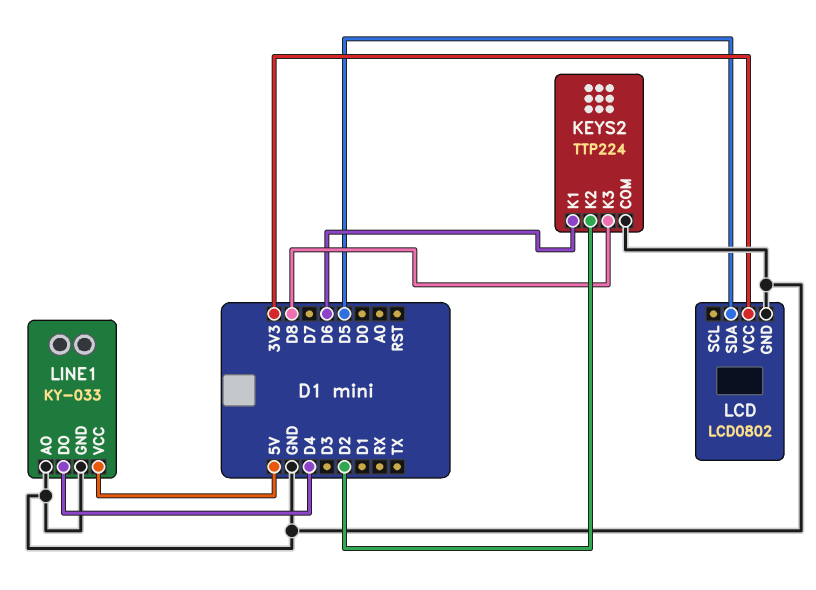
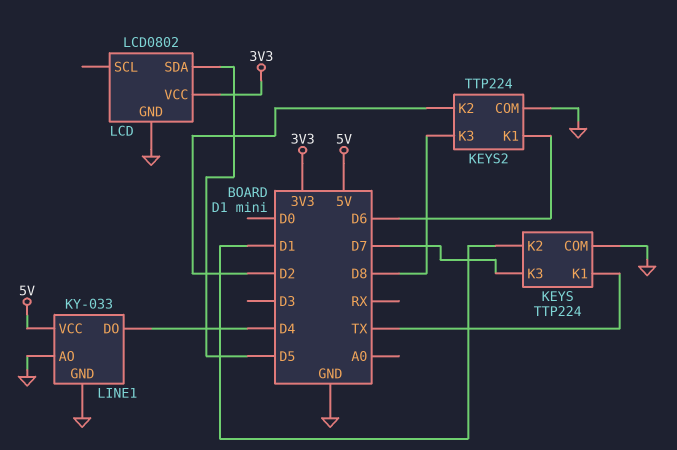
KEYS: none -> TTP224
KEYS pin COM: none -> GND
KEYS pin K1: none -> TX
KEYS pin K2: none -> D1
KEYS pin K3: none -> D7

